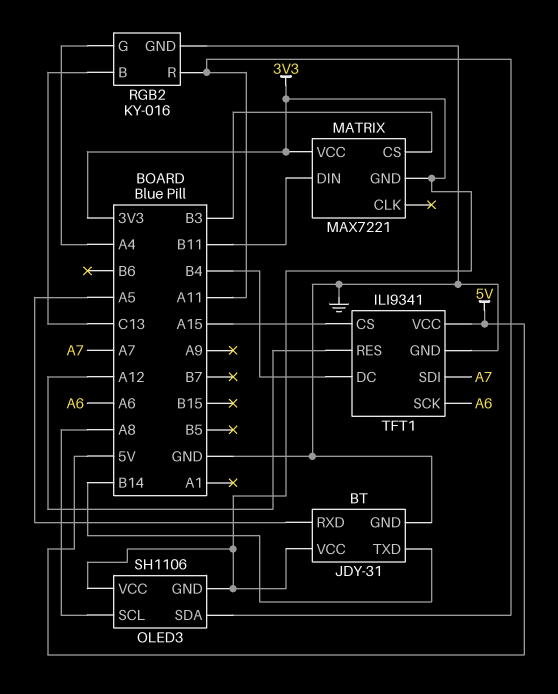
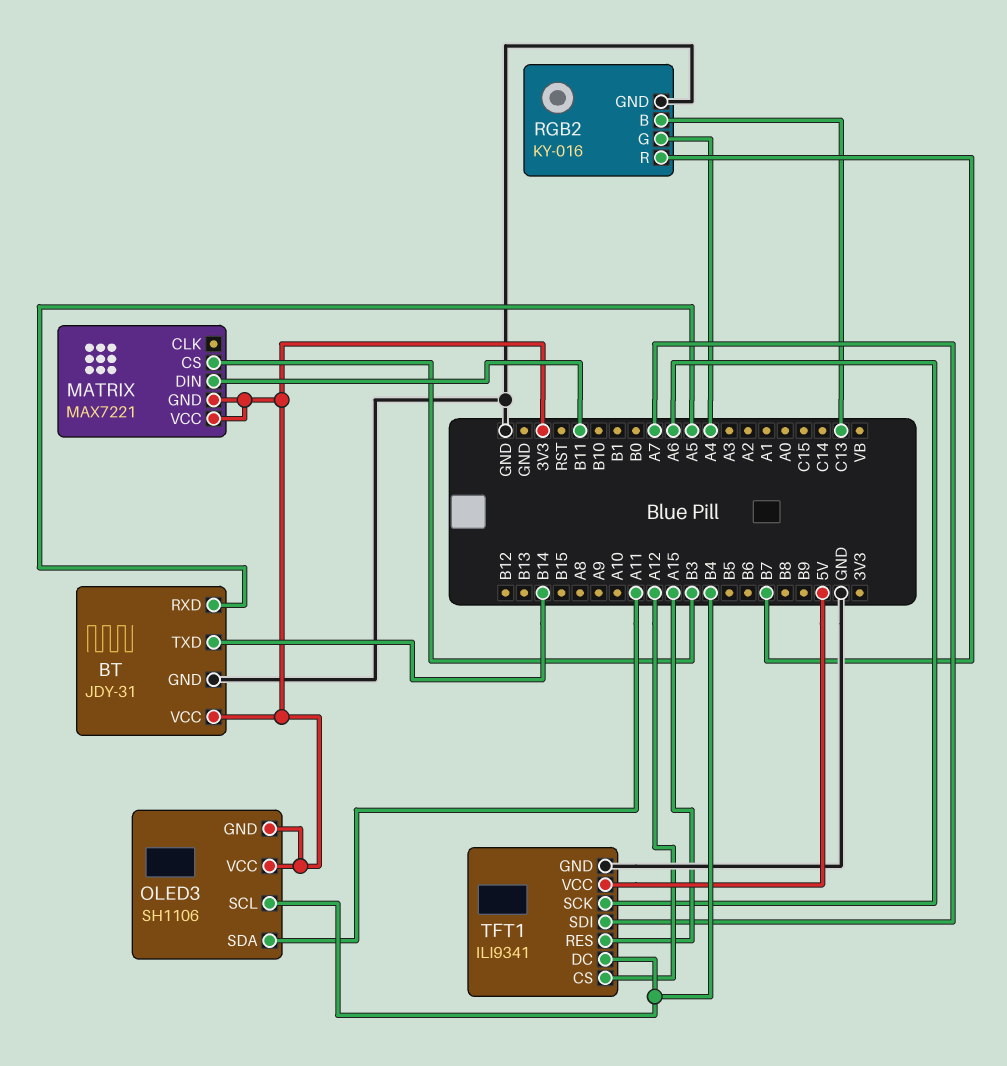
OLED3 pin SCL: A8 -> B4
RGB2 pin R: A11 -> B7
TFT1 pin CS: A15 -> A12
TFT1 pin RES: A12 -> A15

